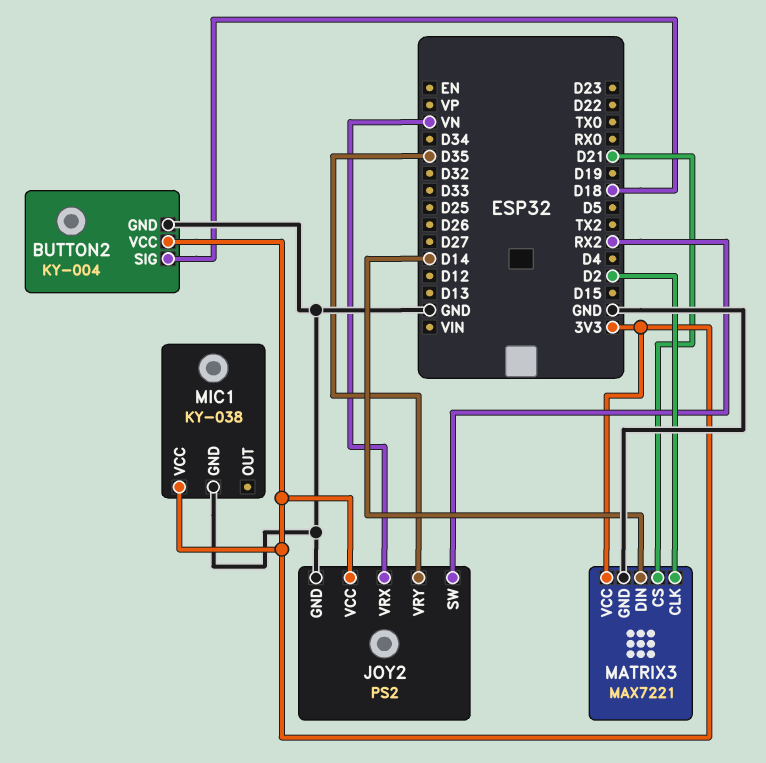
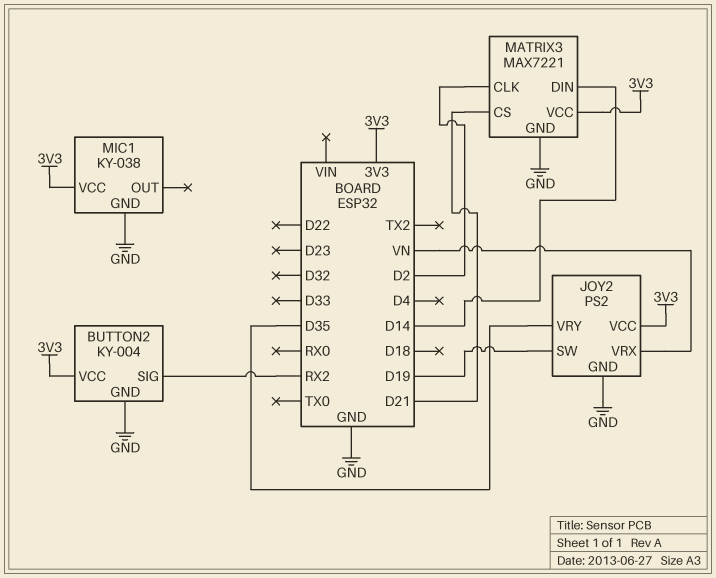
BUTTON2 pin SIG: D18 -> RX2
JOY2 pin SW: RX2 -> D19

